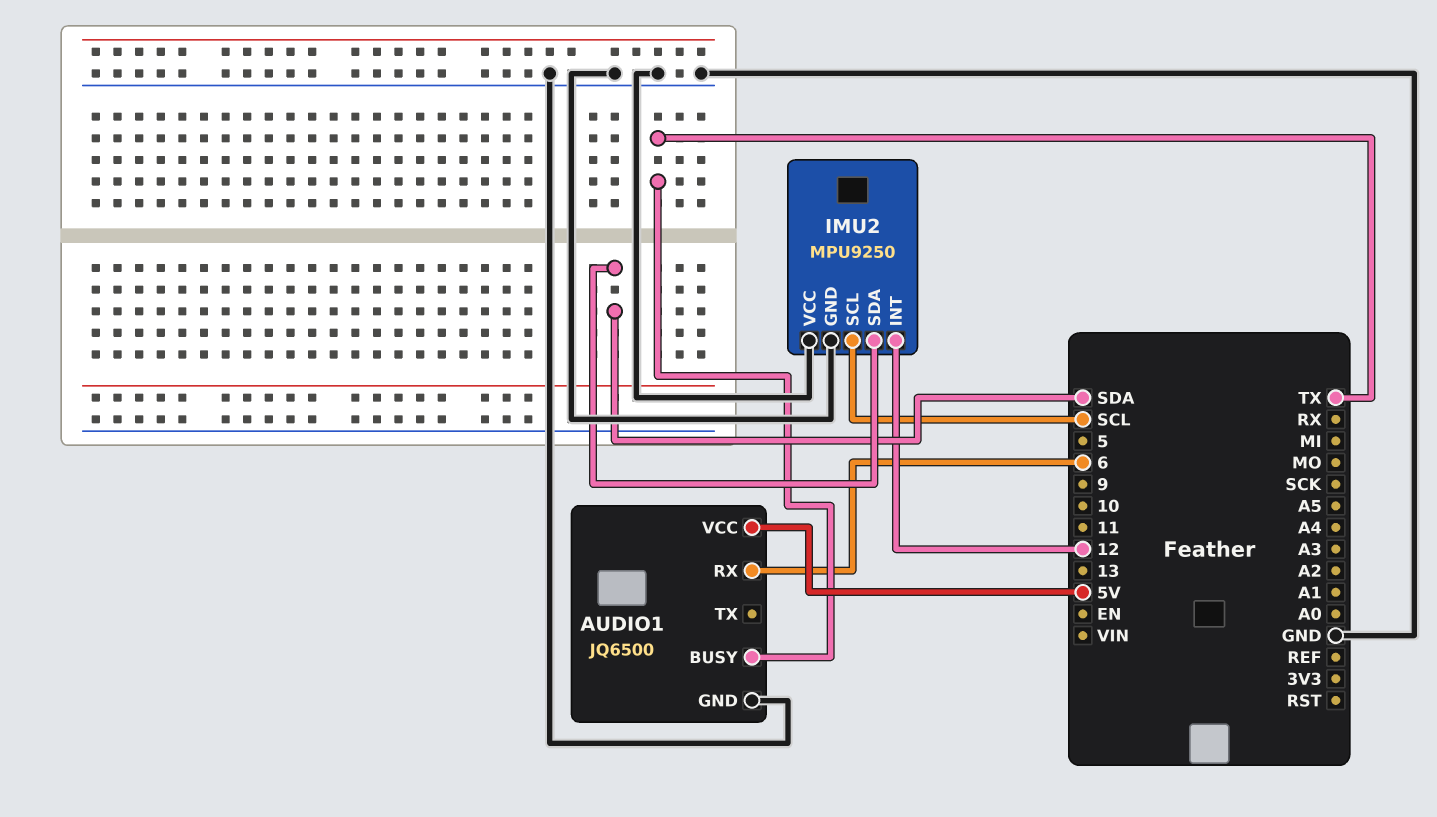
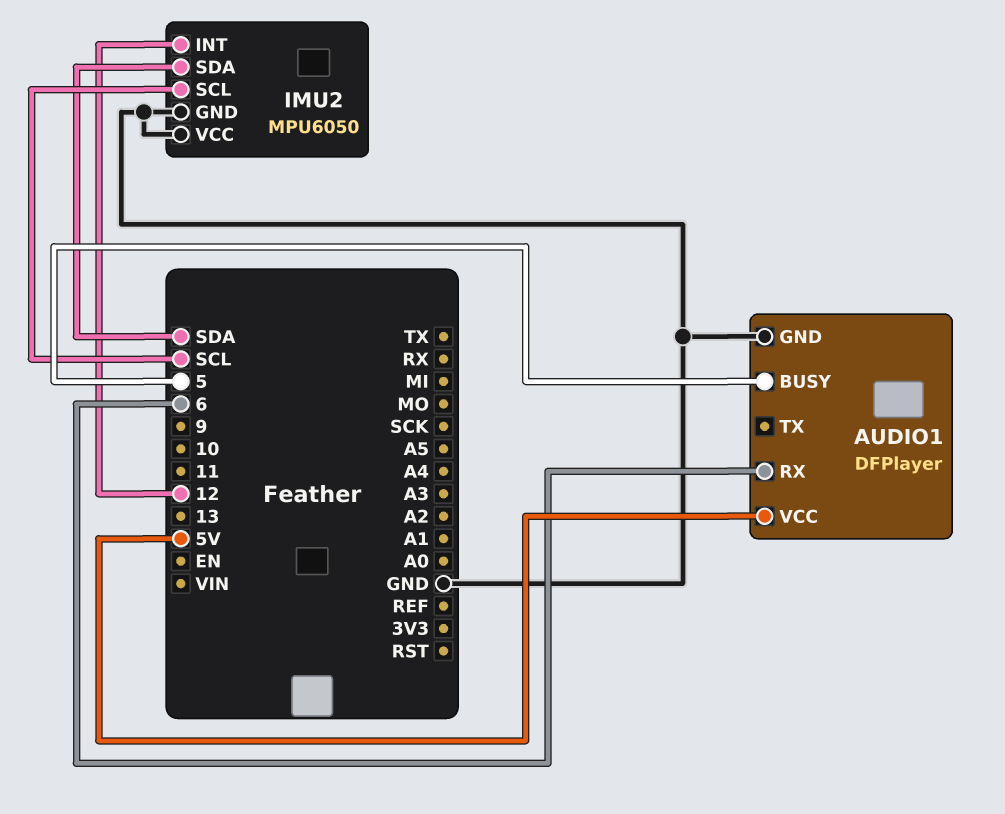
AUDIO1: JQ6500 -> DFPlayer
AUDIO1 pin BUSY: TX -> 5
IMU2: MPU9250 -> MPU6050

